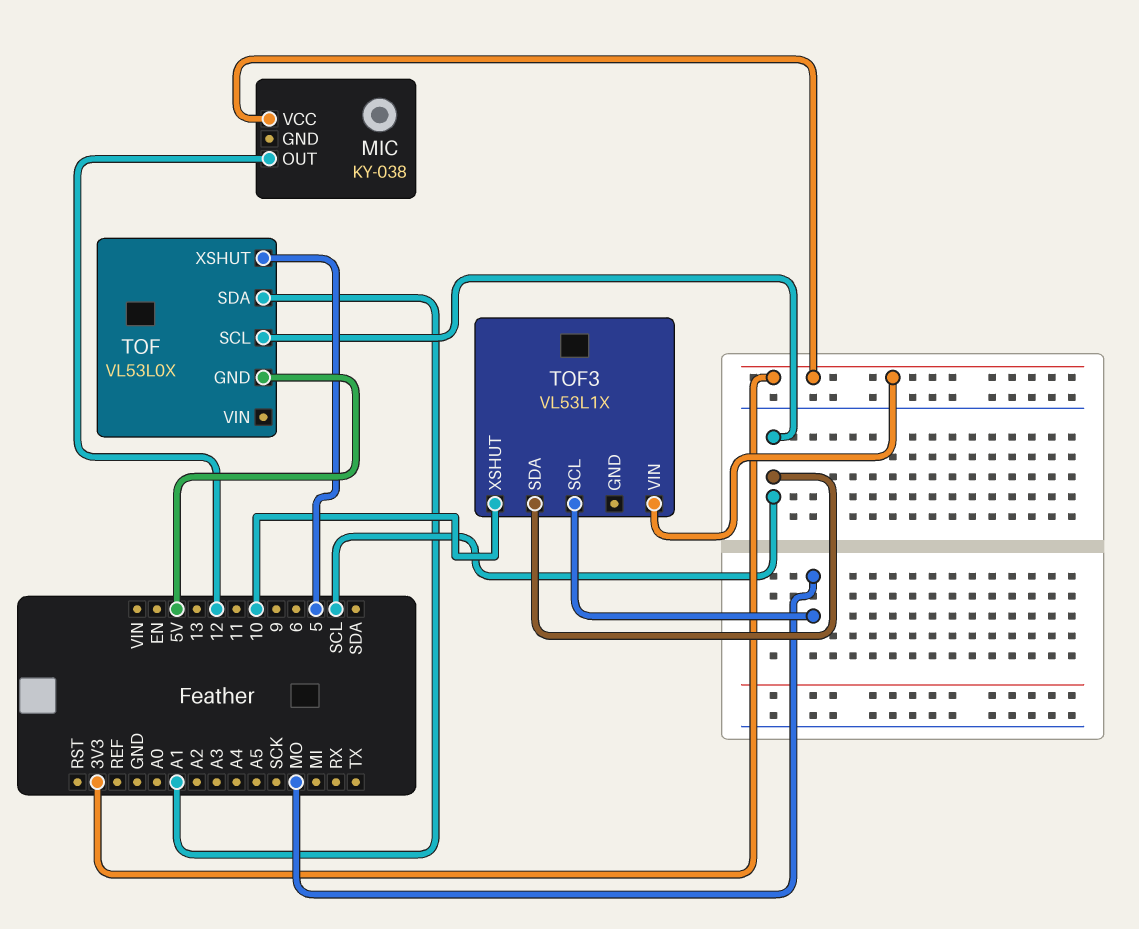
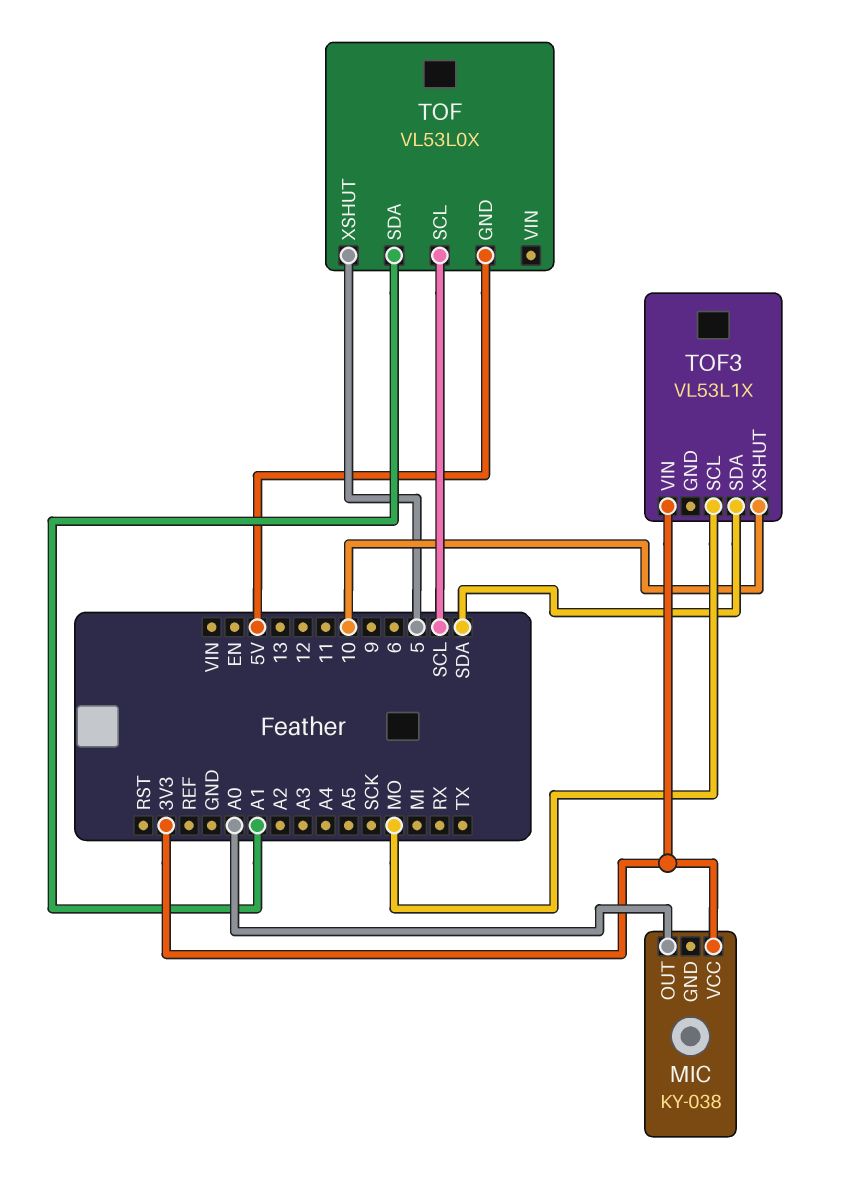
MIC pin OUT: 12 -> A0
TOF3 pin SDA: SCL -> SDA

